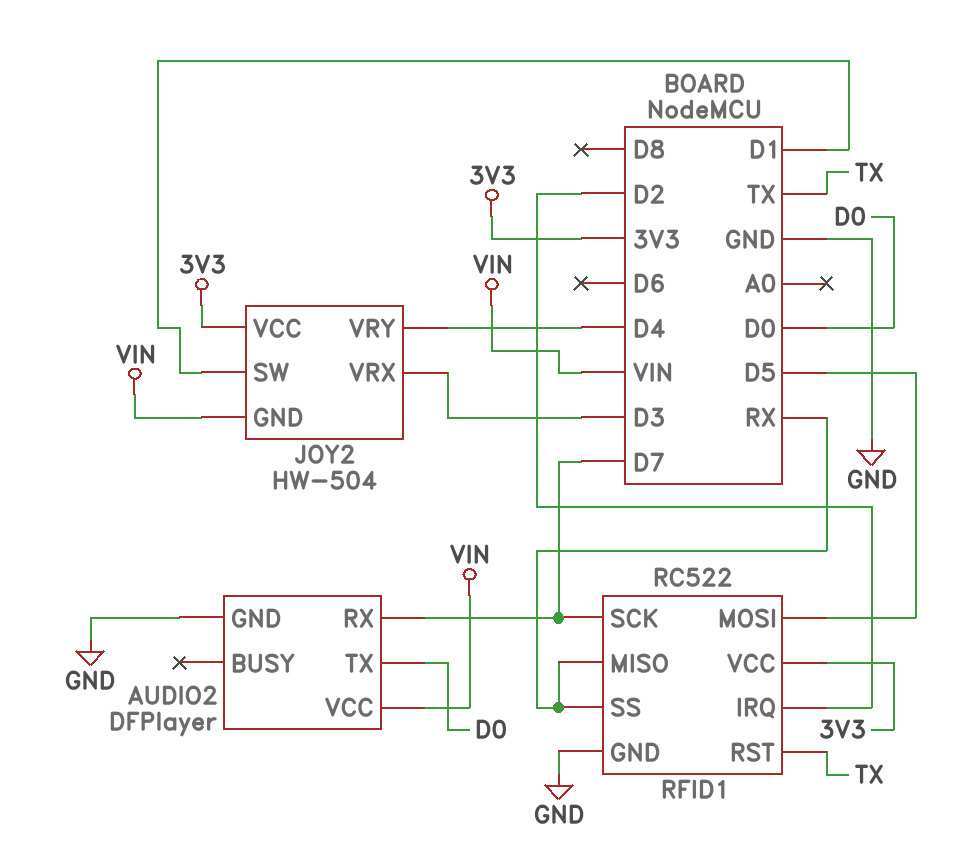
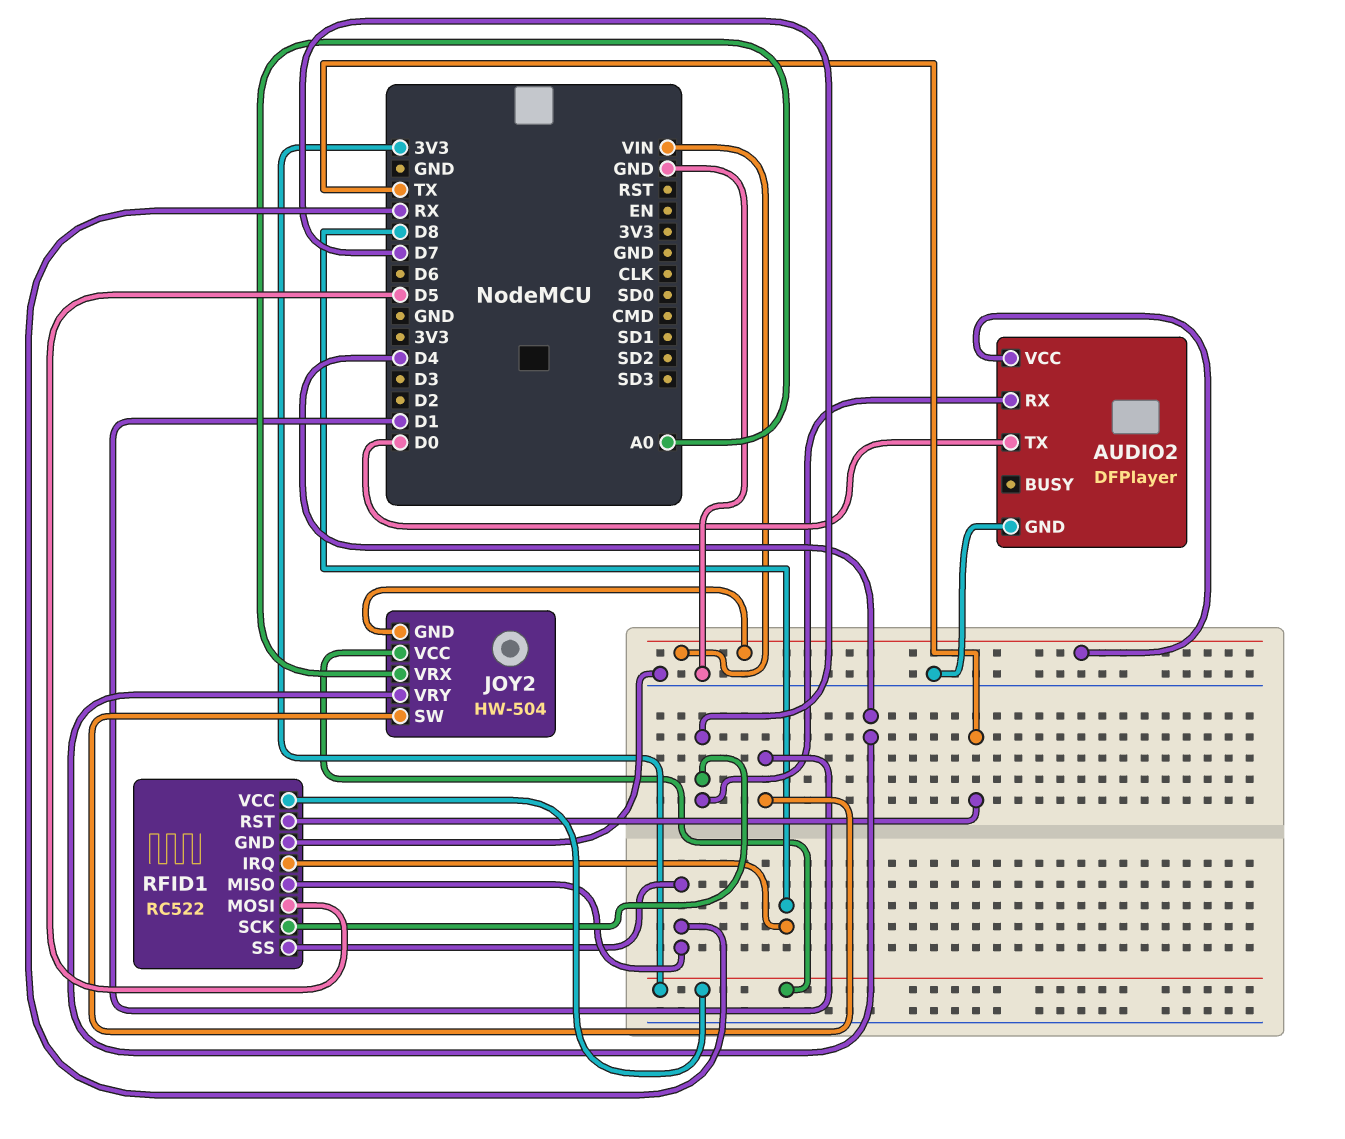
JOY2 pin VRX: D3 -> A0
RFID1 pin IRQ: D2 -> D8

